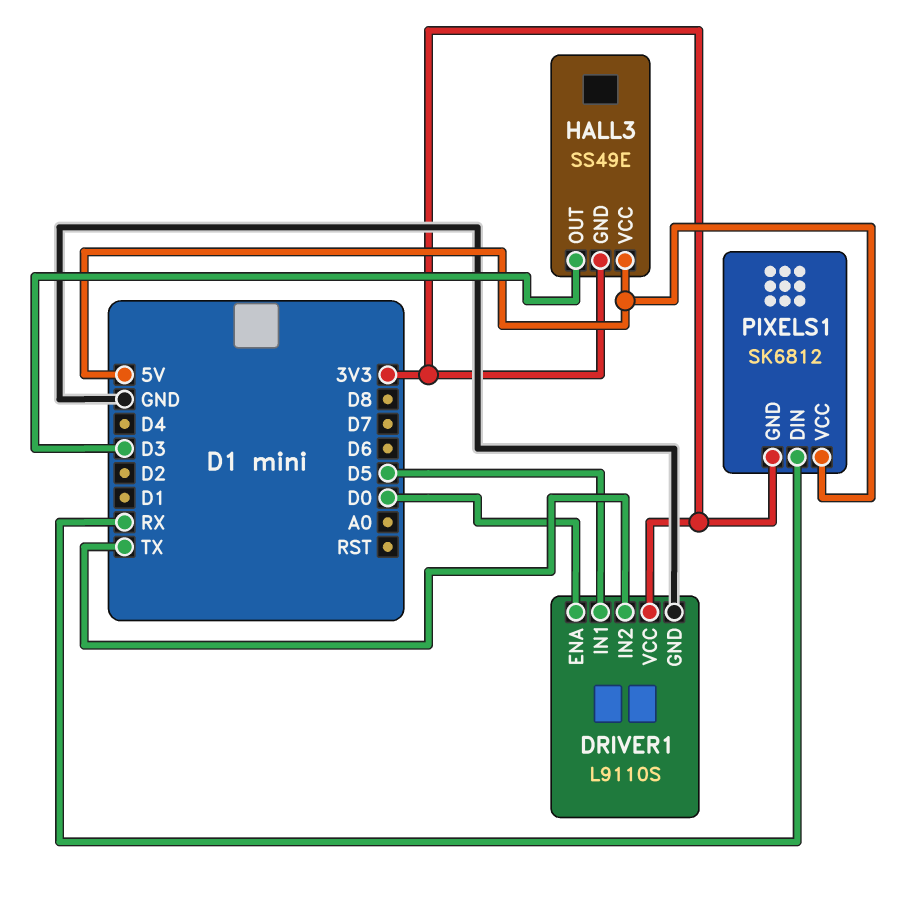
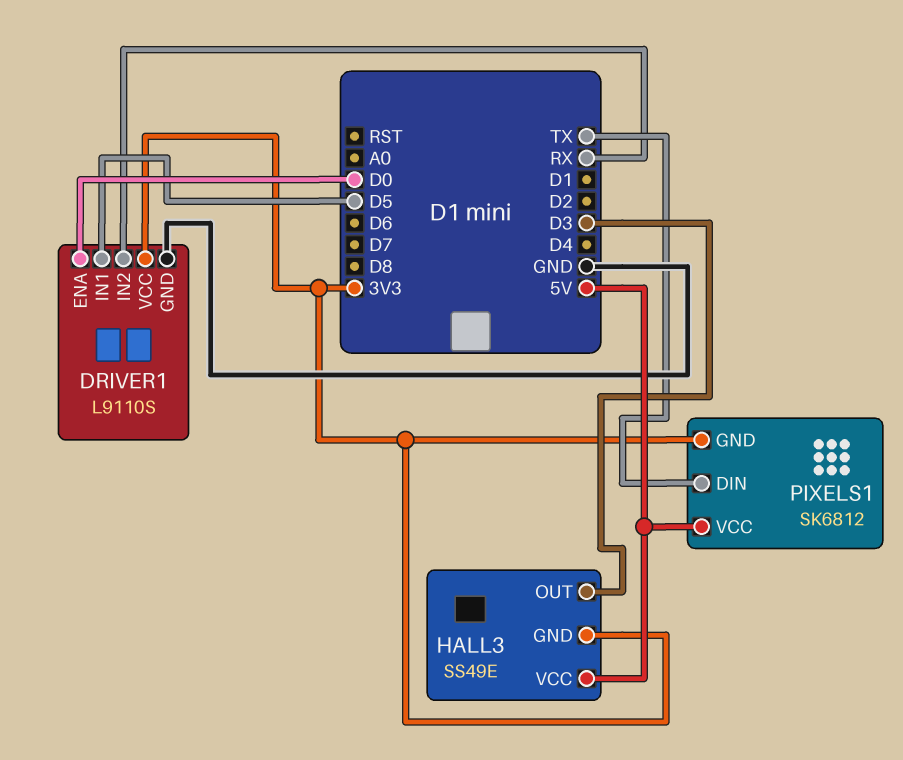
DRIVER1 pin IN2: TX -> RX
PIXELS1 pin DIN: RX -> TX

